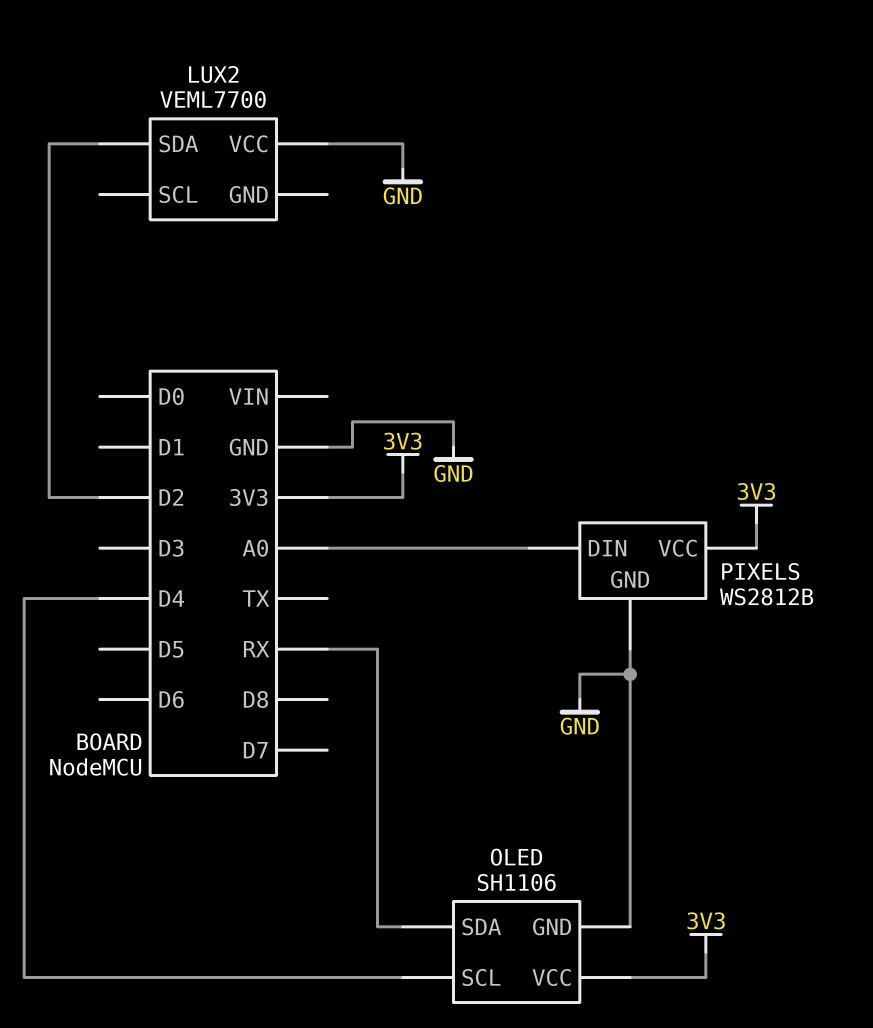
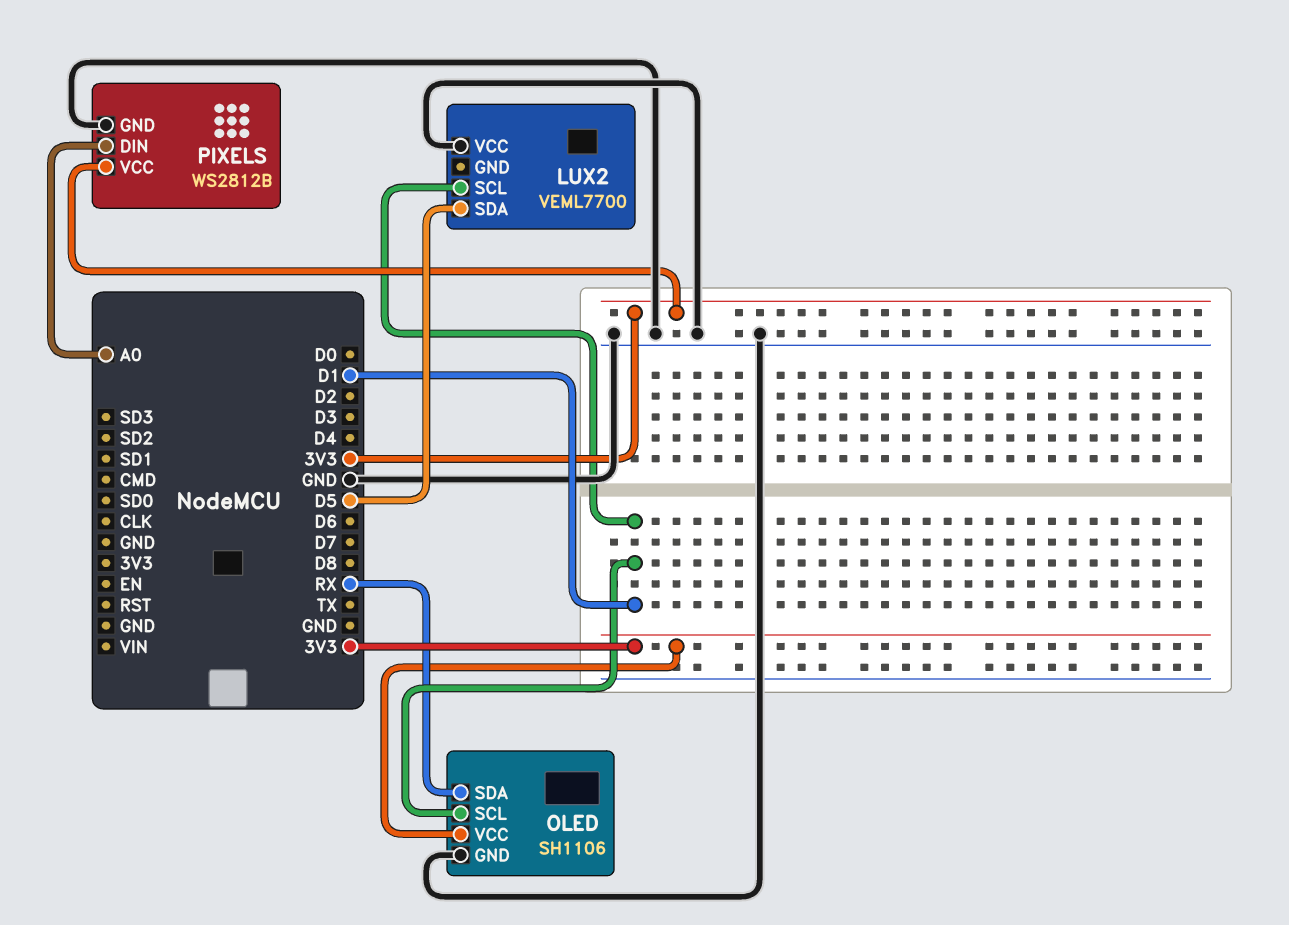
LUX2 pin SCL: none -> D1
LUX2 pin SDA: D2 -> D5
OLED pin SCL: D4 -> D1

